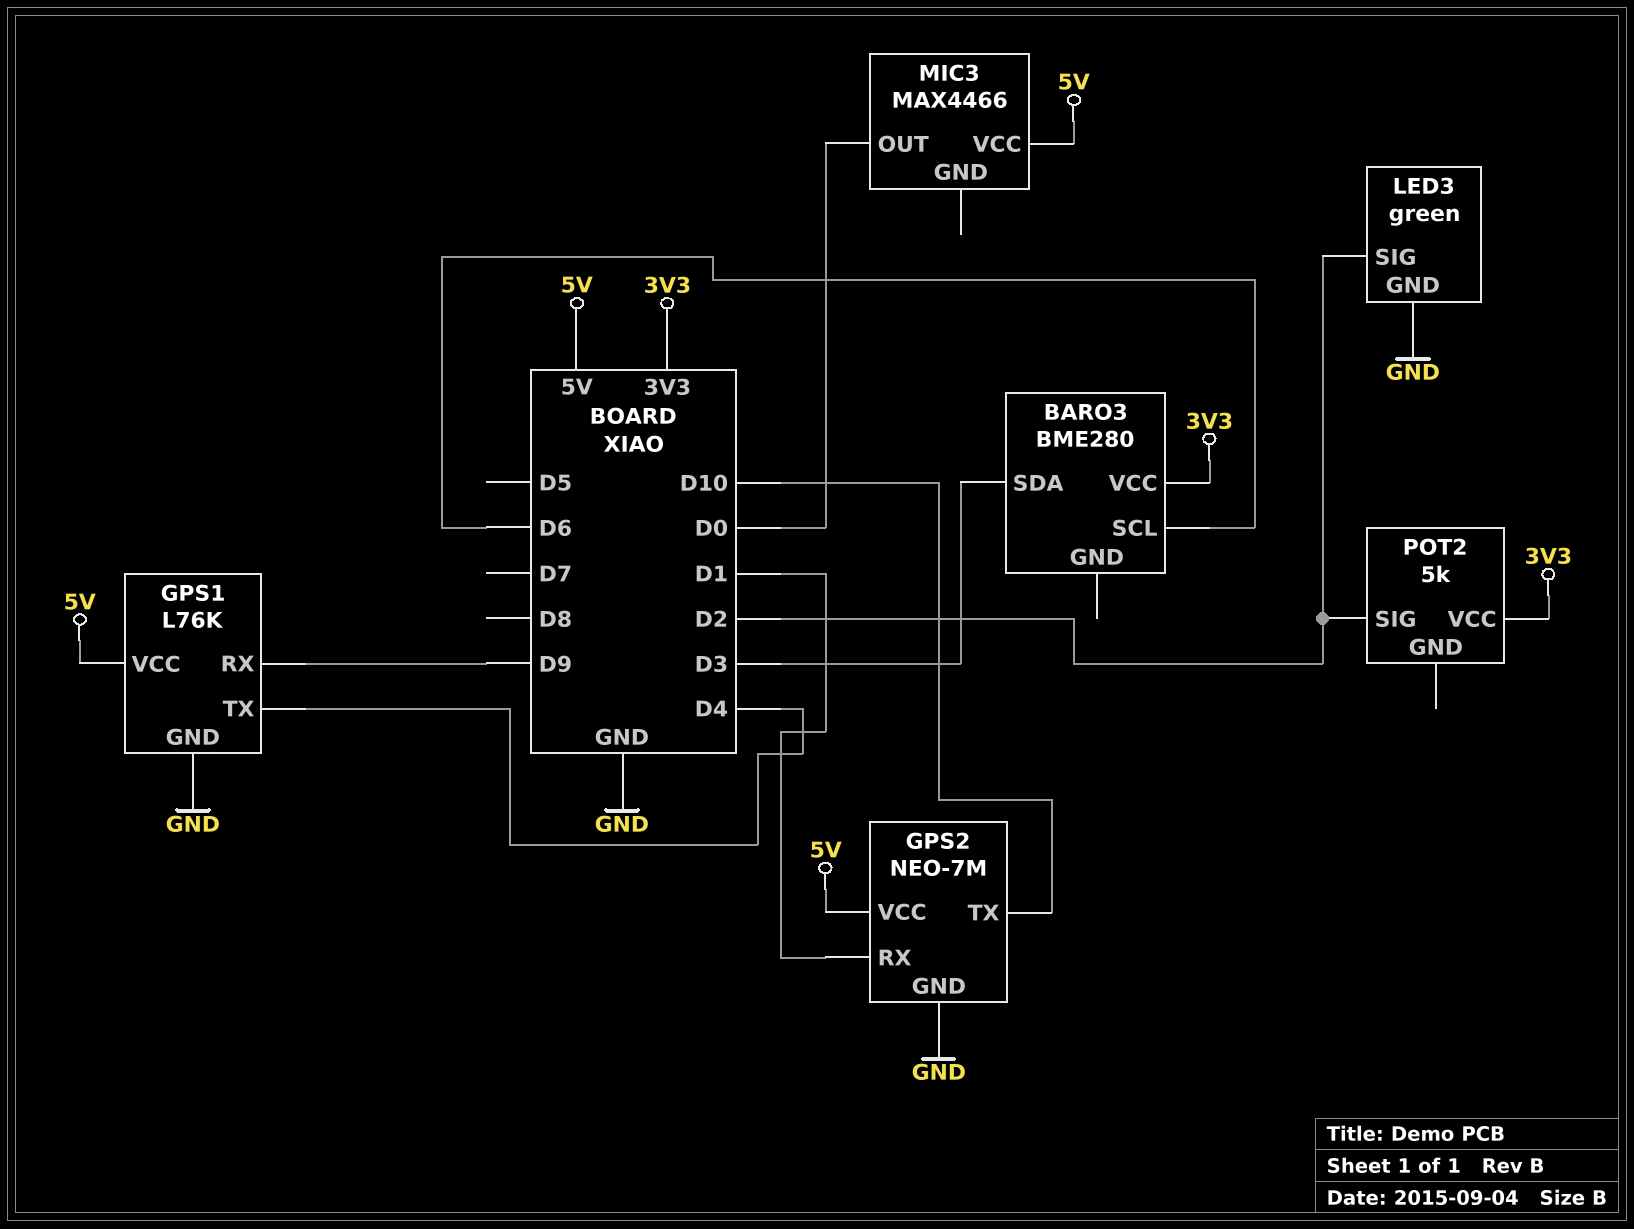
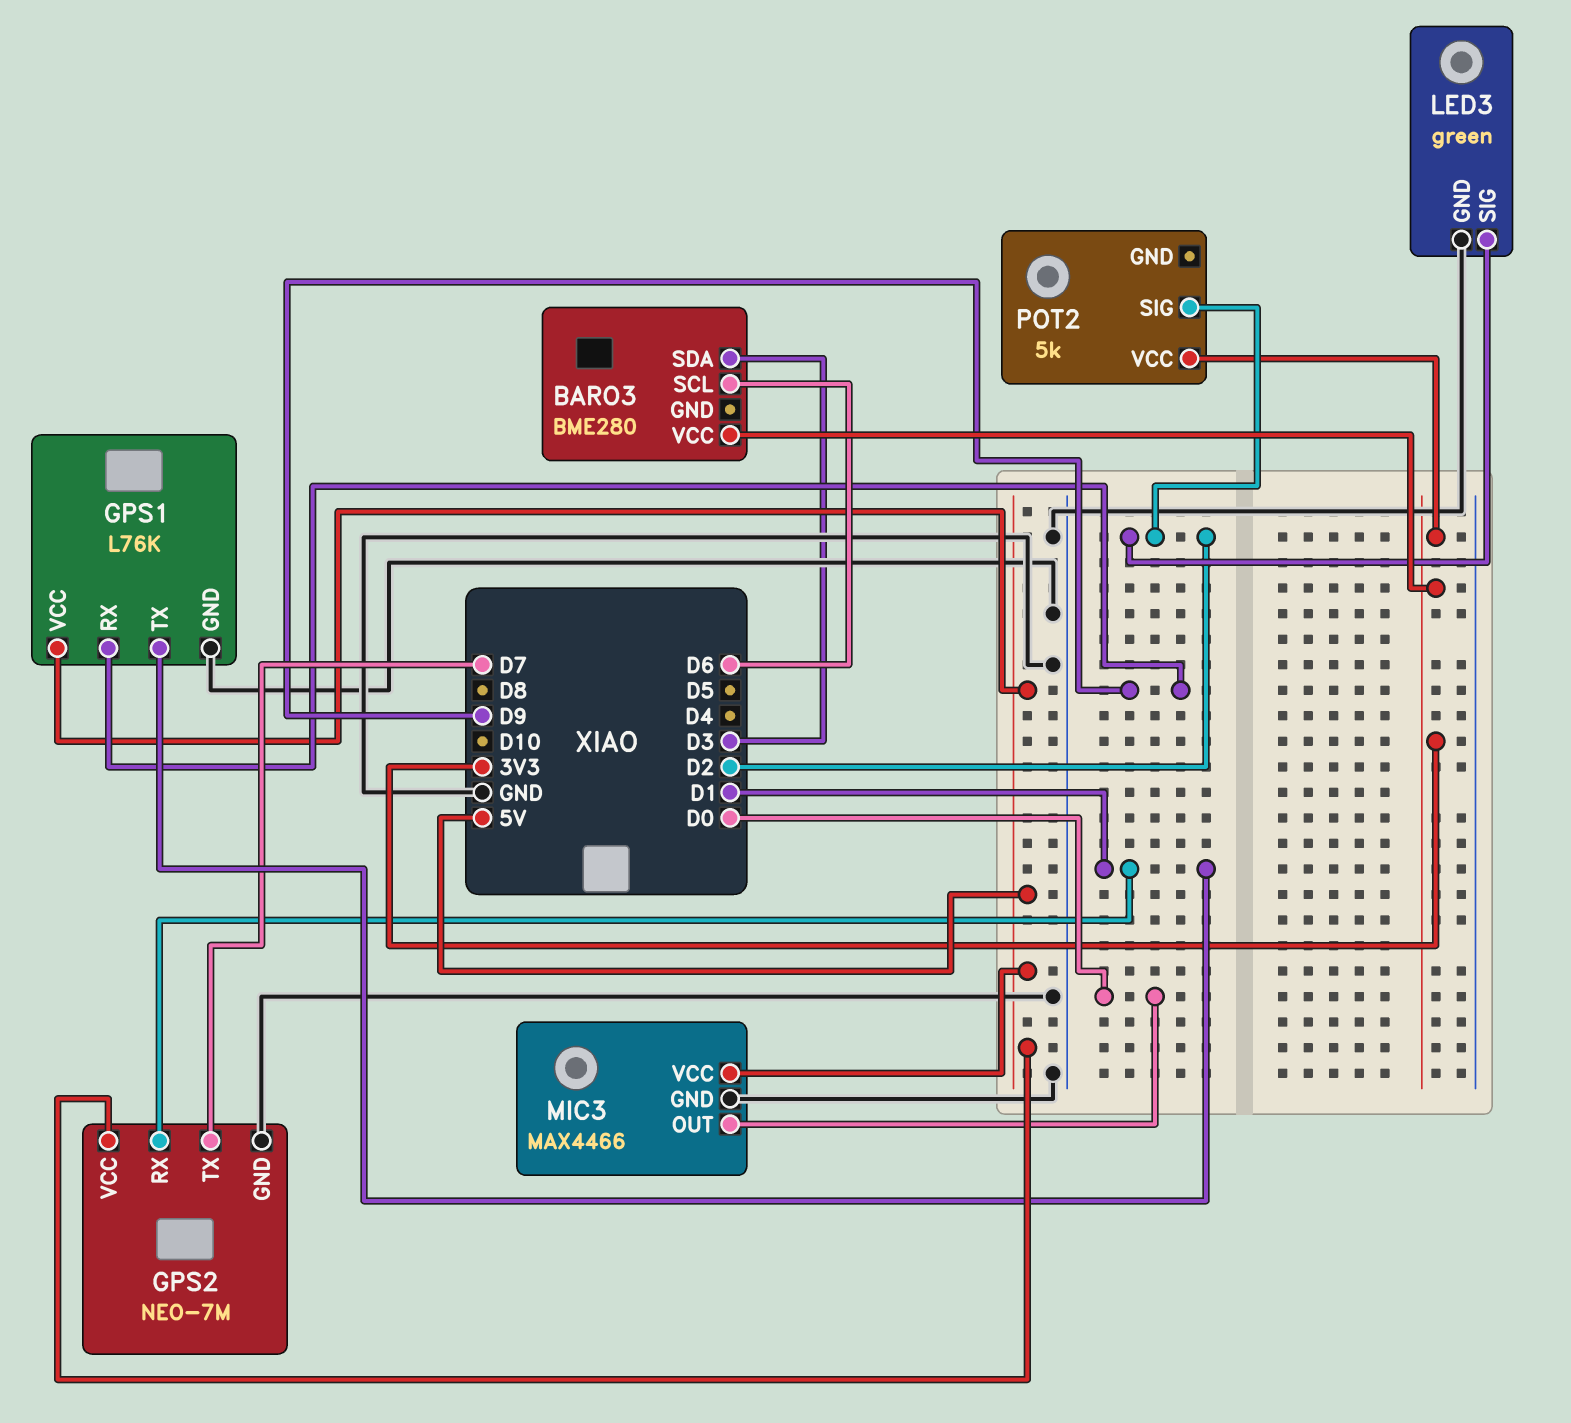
GPS1 pin TX: D4 -> D1
GPS2 pin TX: D10 -> D7
MIC3 pin GND: none -> GND

